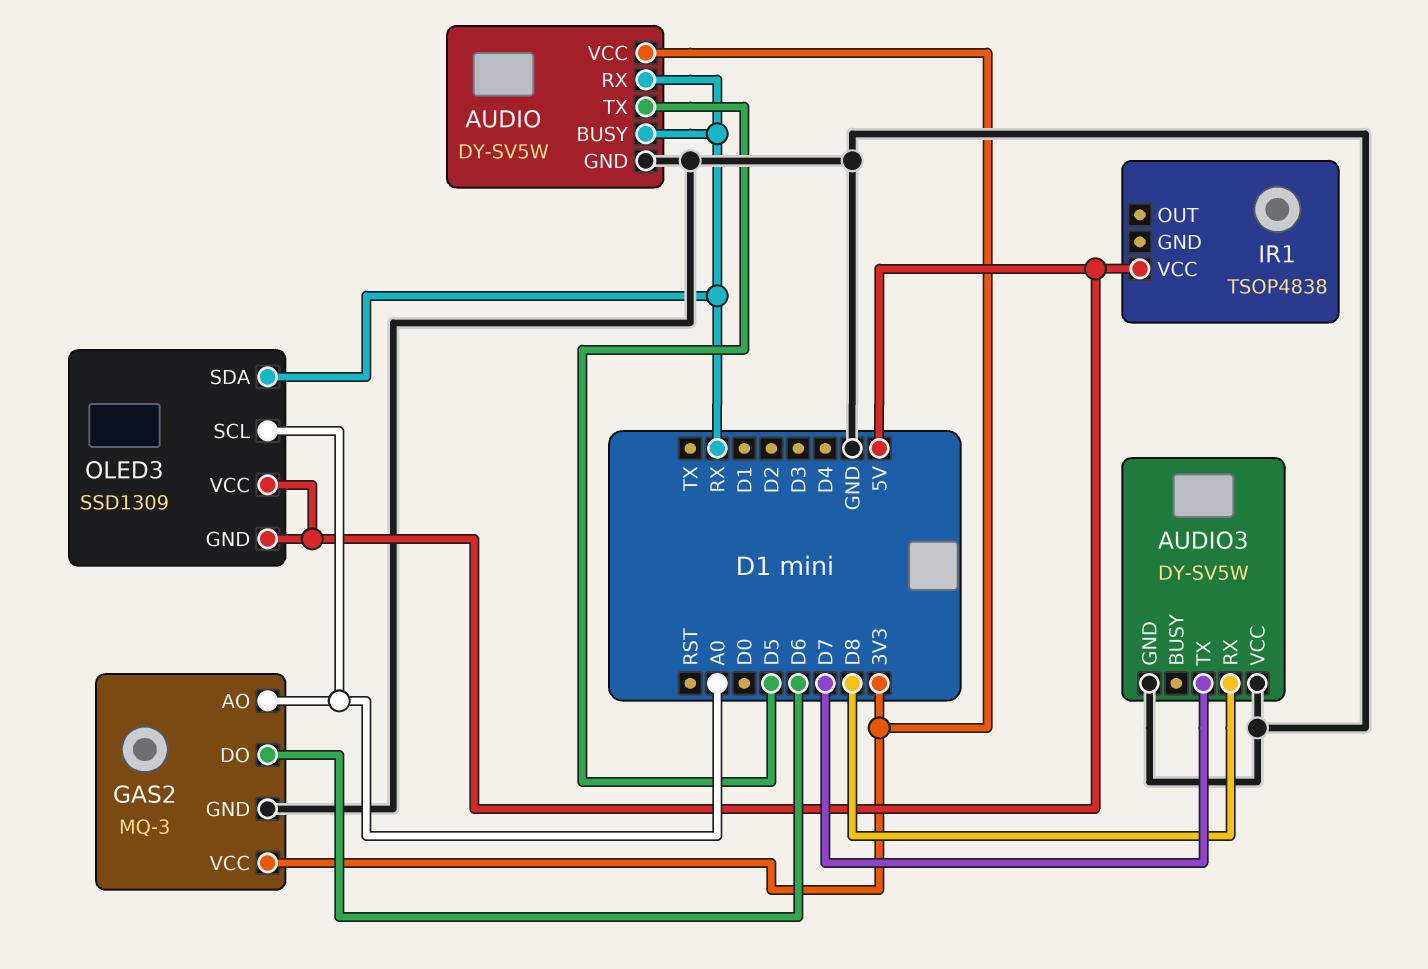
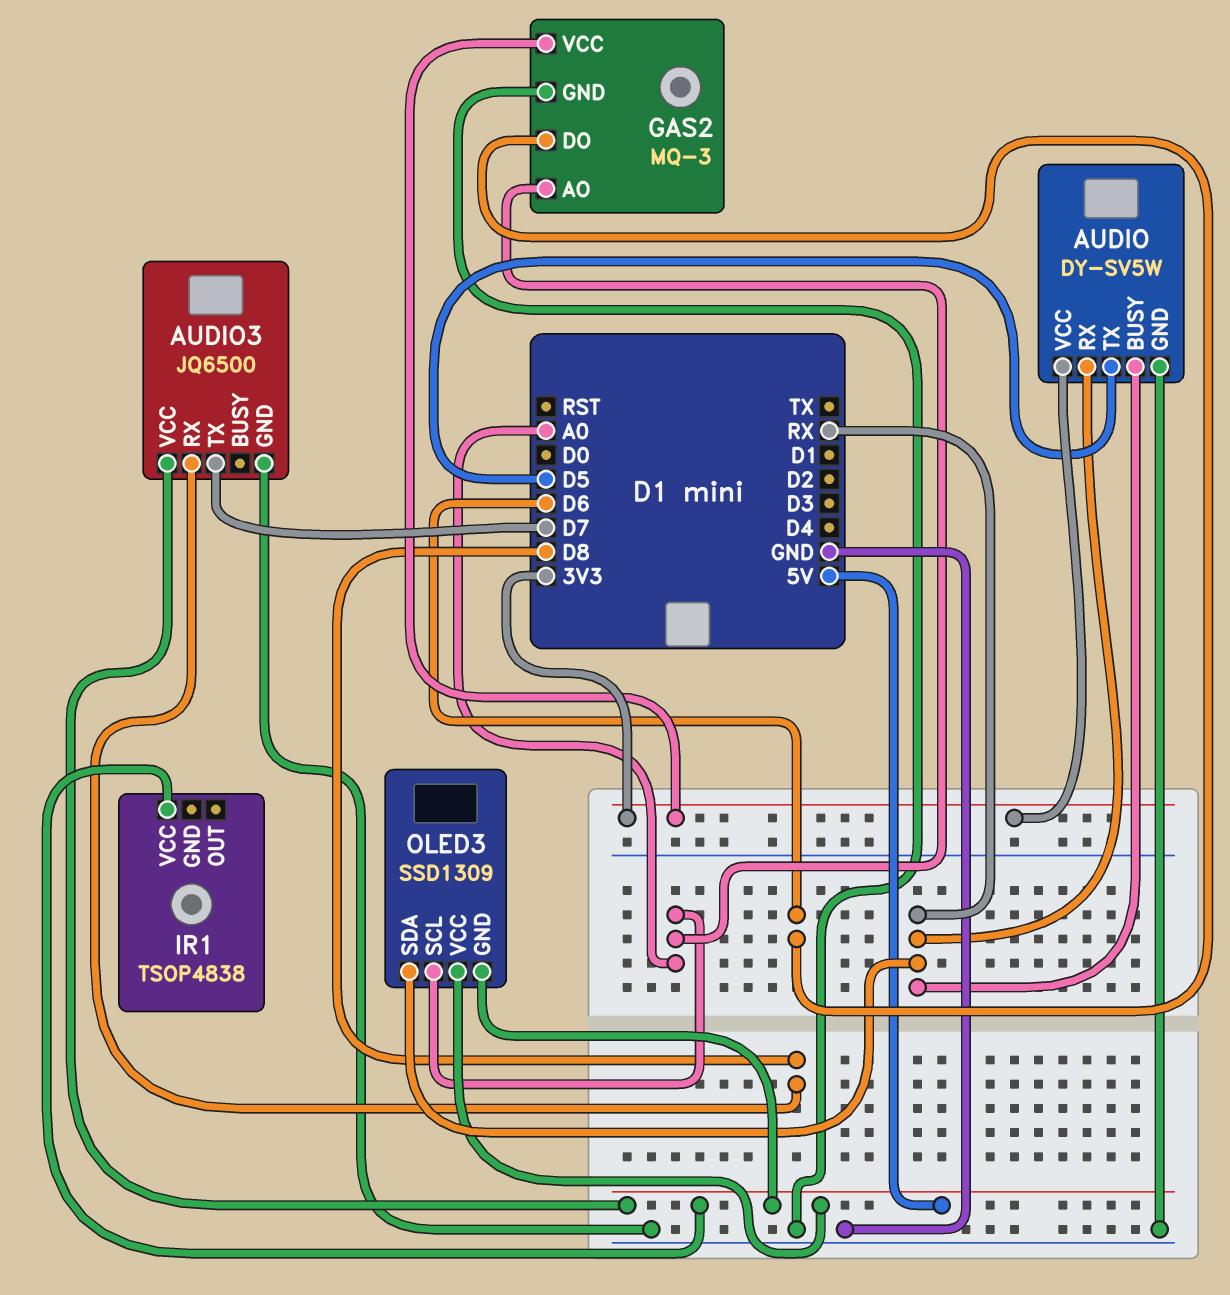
AUDIO3: DY-SV5W -> JQ6500
AUDIO3 pin VCC: GND -> 5V

